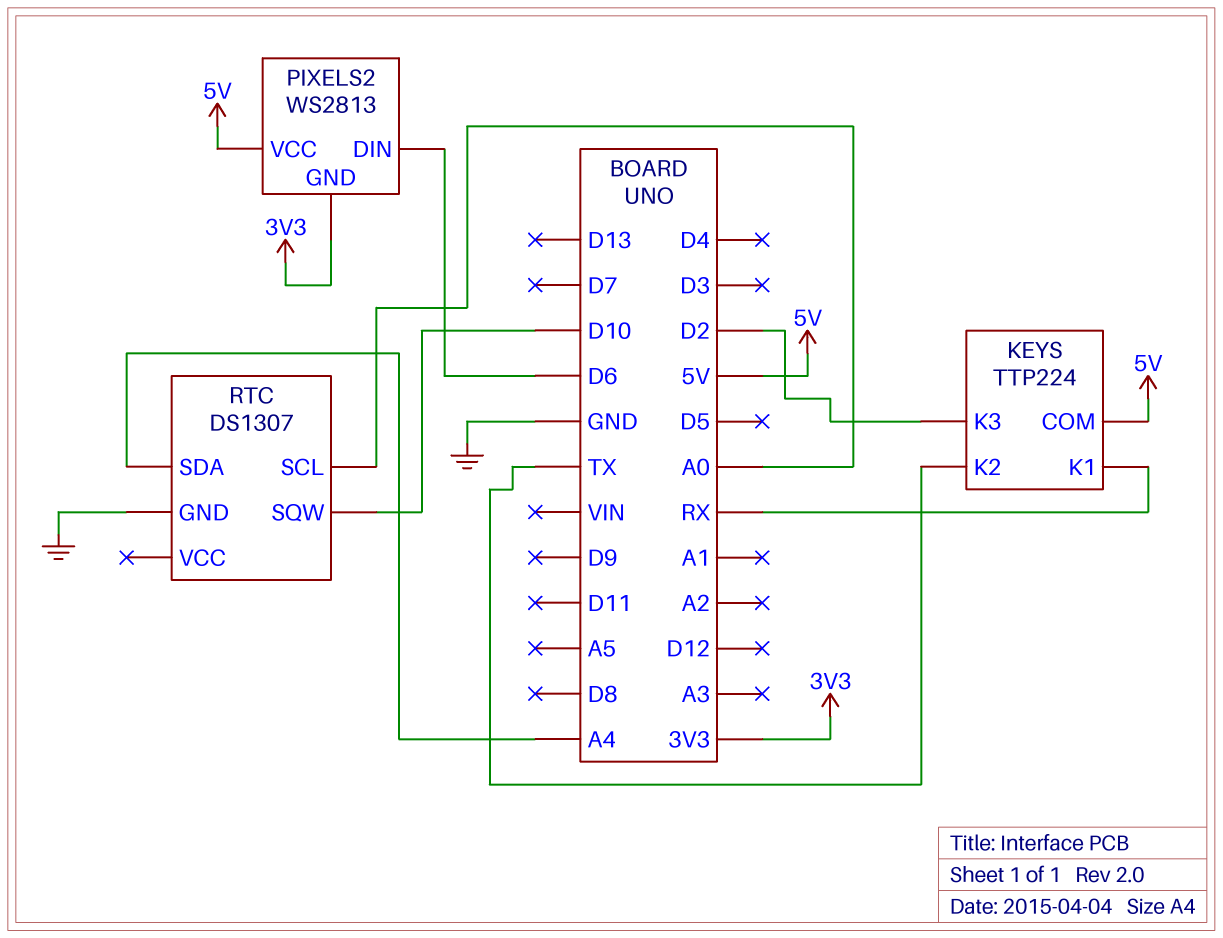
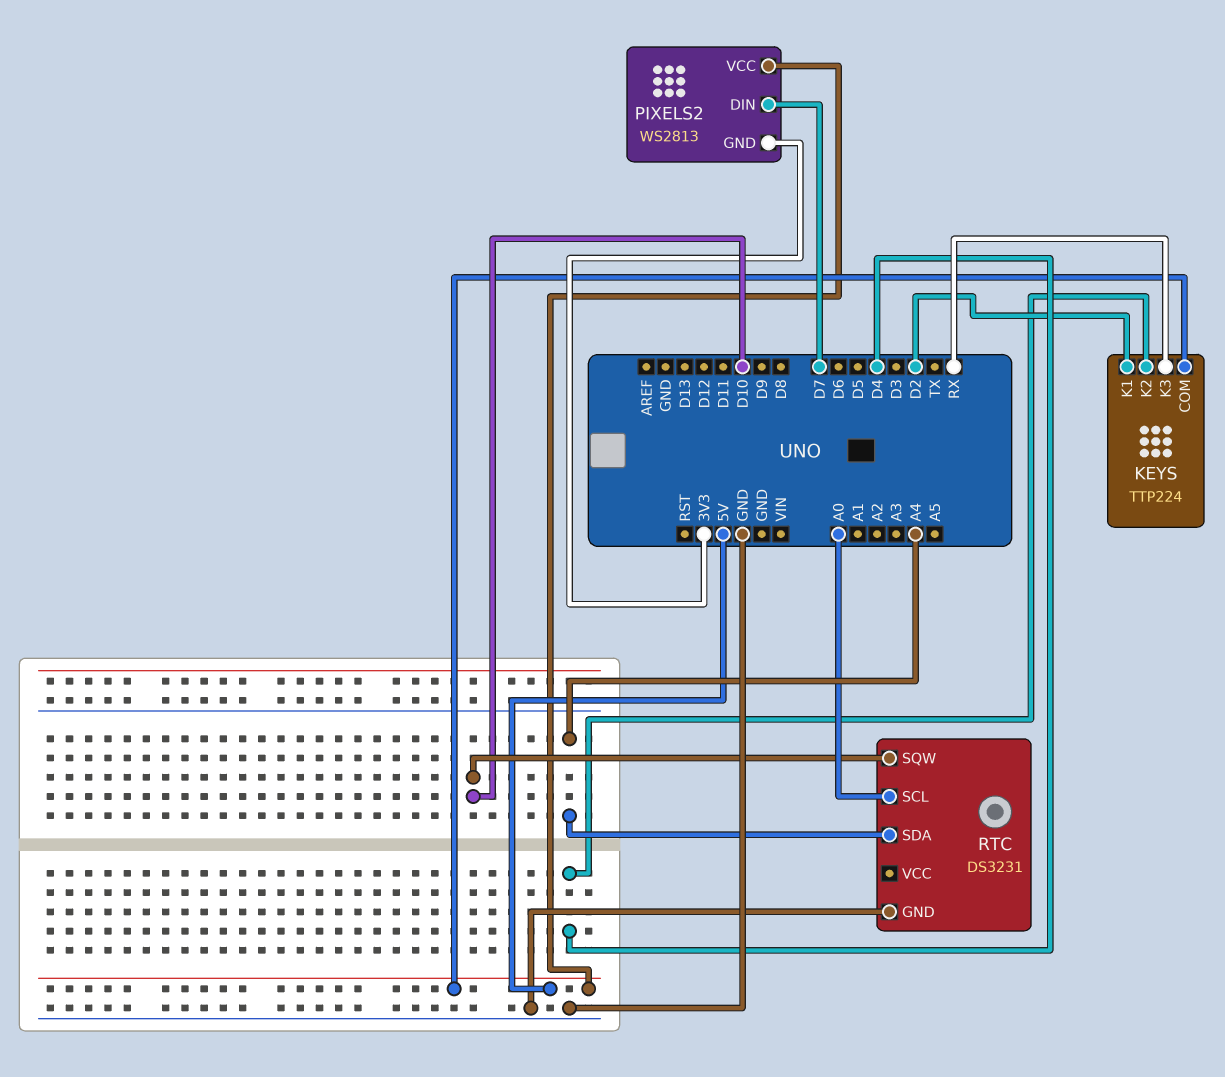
KEYS pin K1: RX -> D2
KEYS pin K2: TX -> D4
KEYS pin K3: D2 -> RX
PIXELS2 pin DIN: D6 -> D7
RTC: DS1307 -> DS3231

